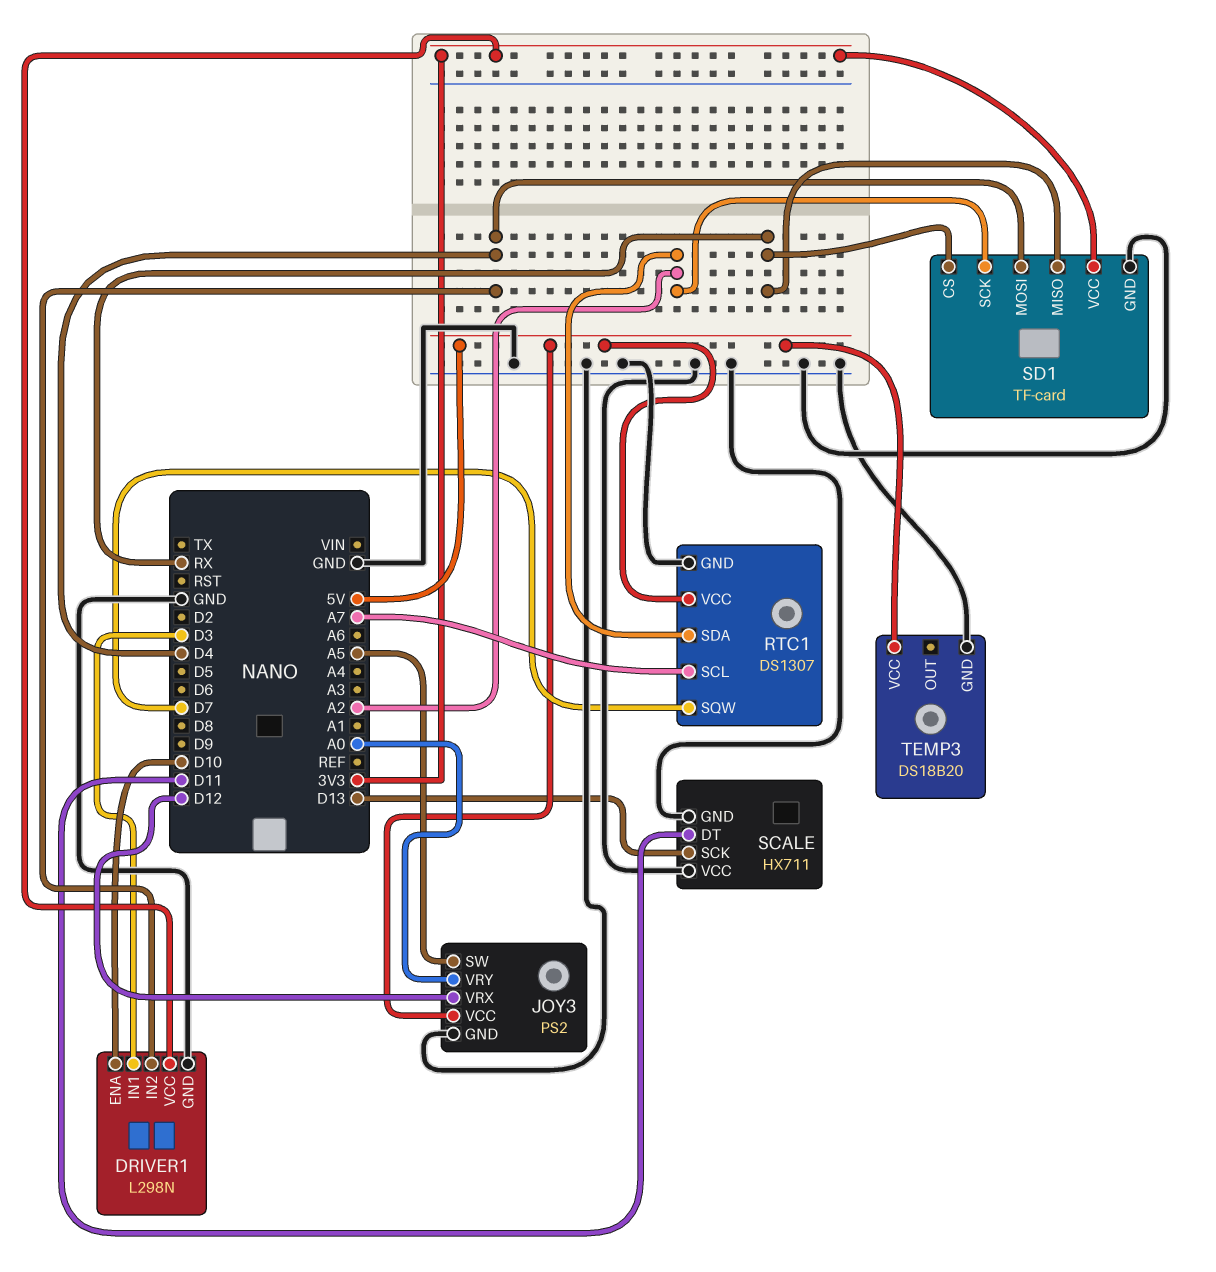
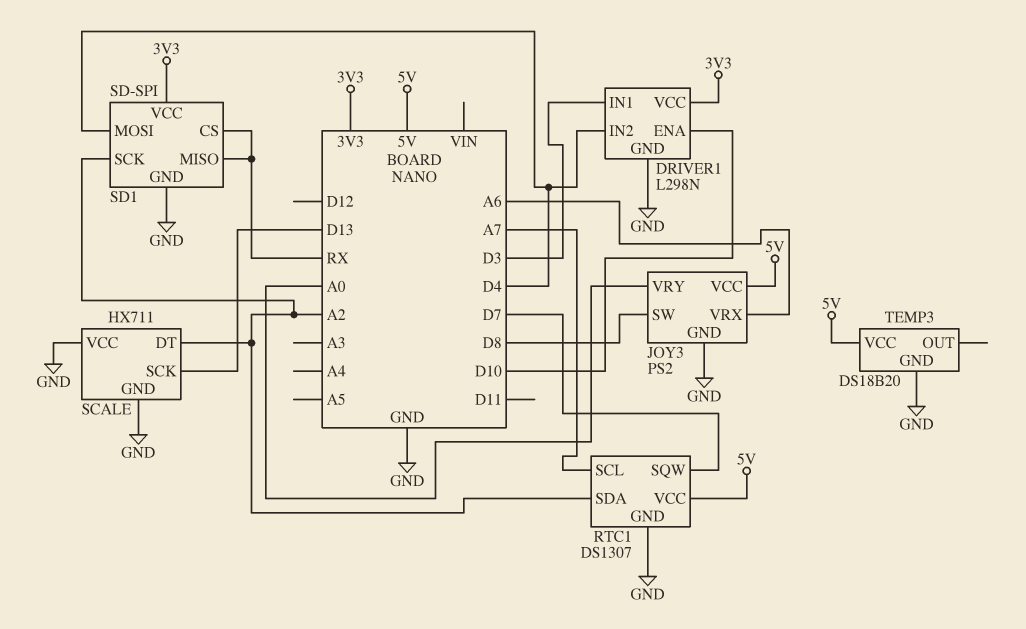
JOY3 pin SW: A5 -> D8
JOY3 pin VRX: D12 -> A6
SCALE pin DT: D11 -> A2
SD1: TF-card -> SD-SPI

